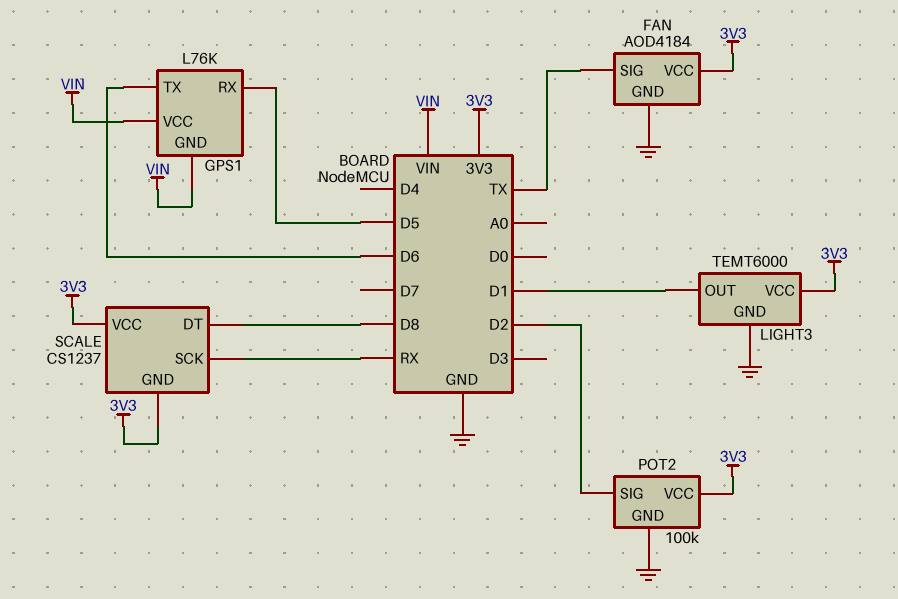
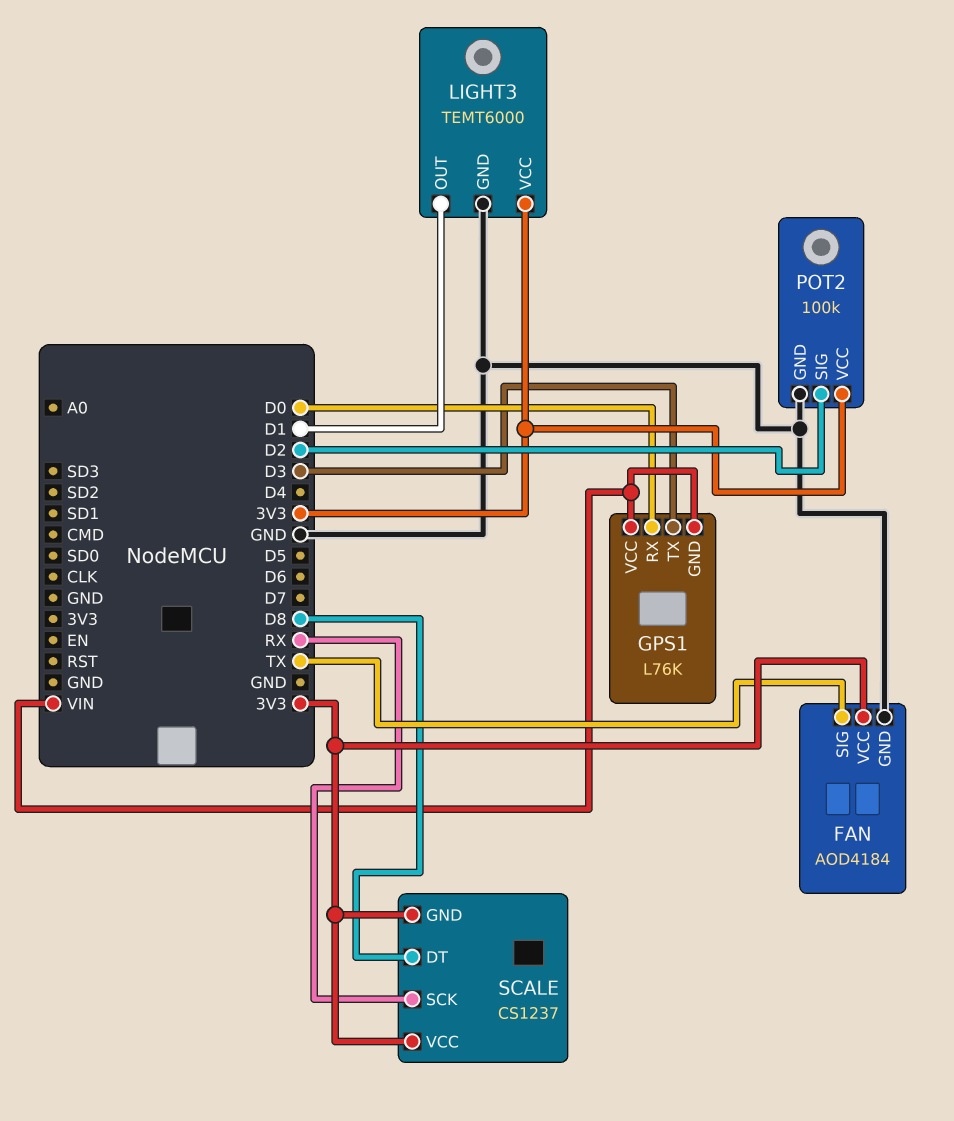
GPS1 pin RX: D5 -> D0
GPS1 pin TX: D6 -> D3

